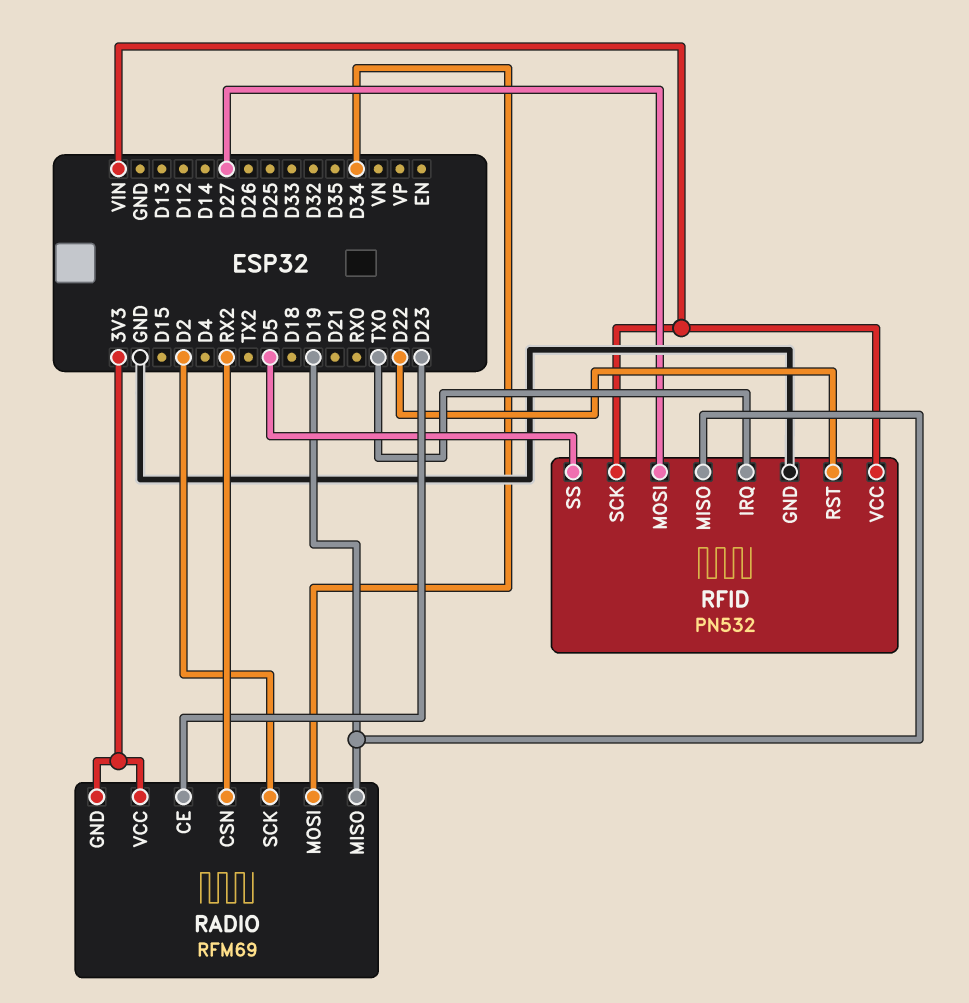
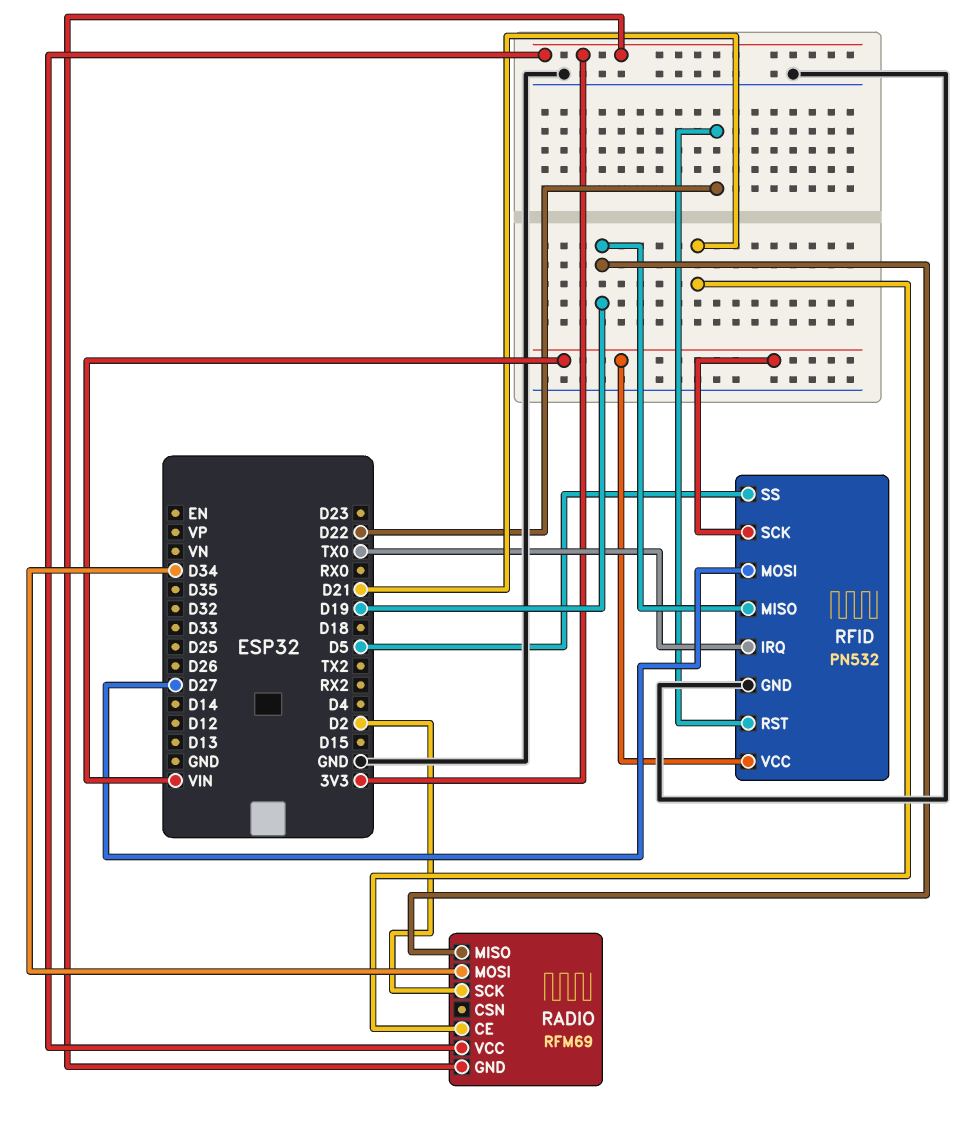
RADIO pin CE: D23 -> D21
RADIO pin CSN: RX2 -> none

